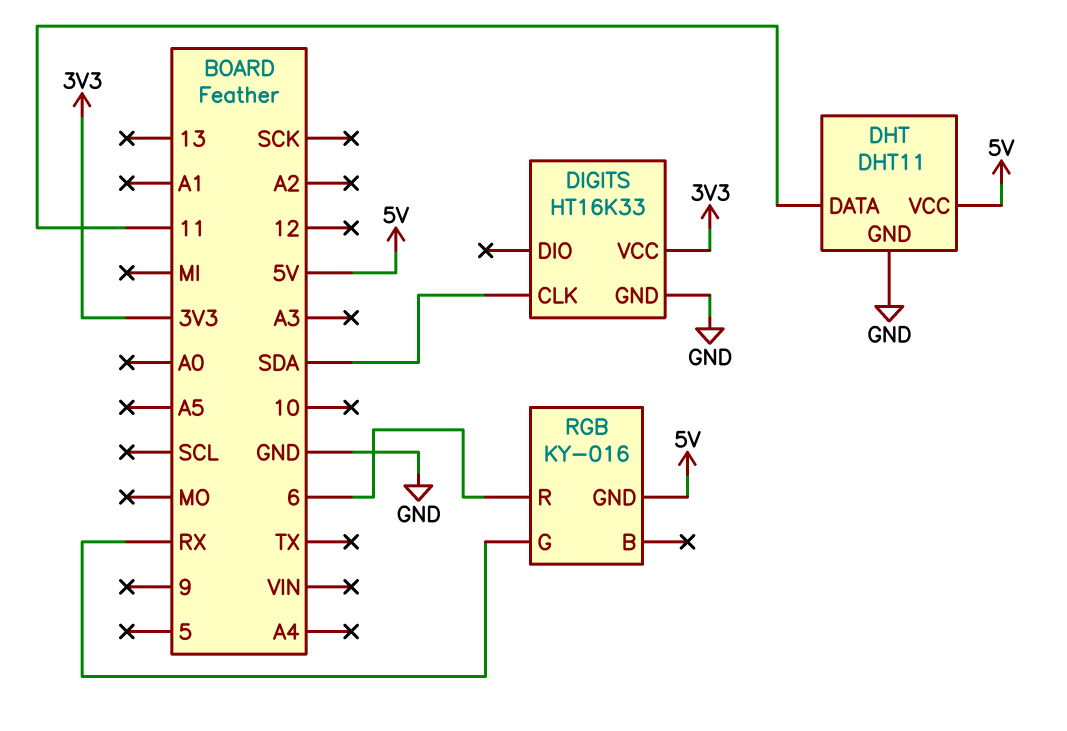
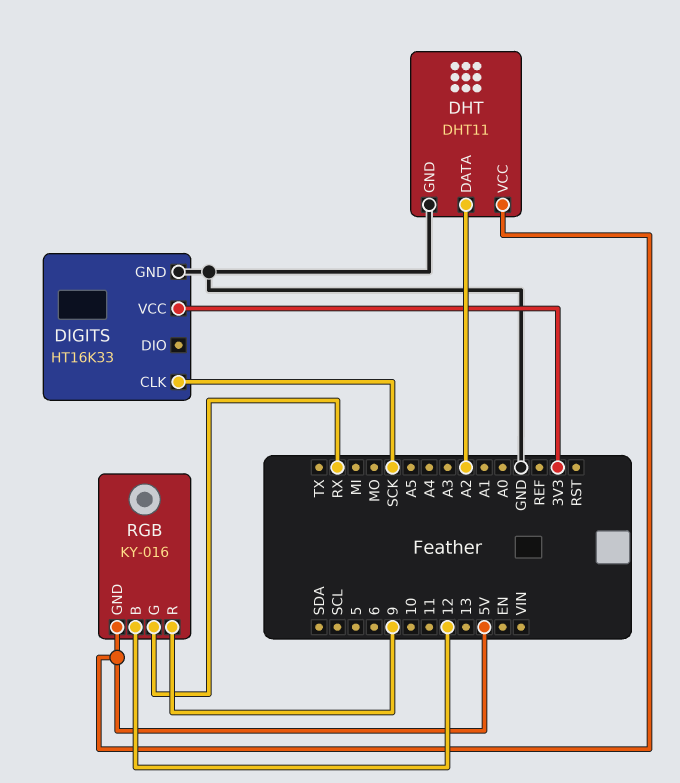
DHT pin DATA: 11 -> A2
DIGITS pin CLK: SDA -> SCK
RGB pin B: none -> 12
RGB pin R: 6 -> 9

